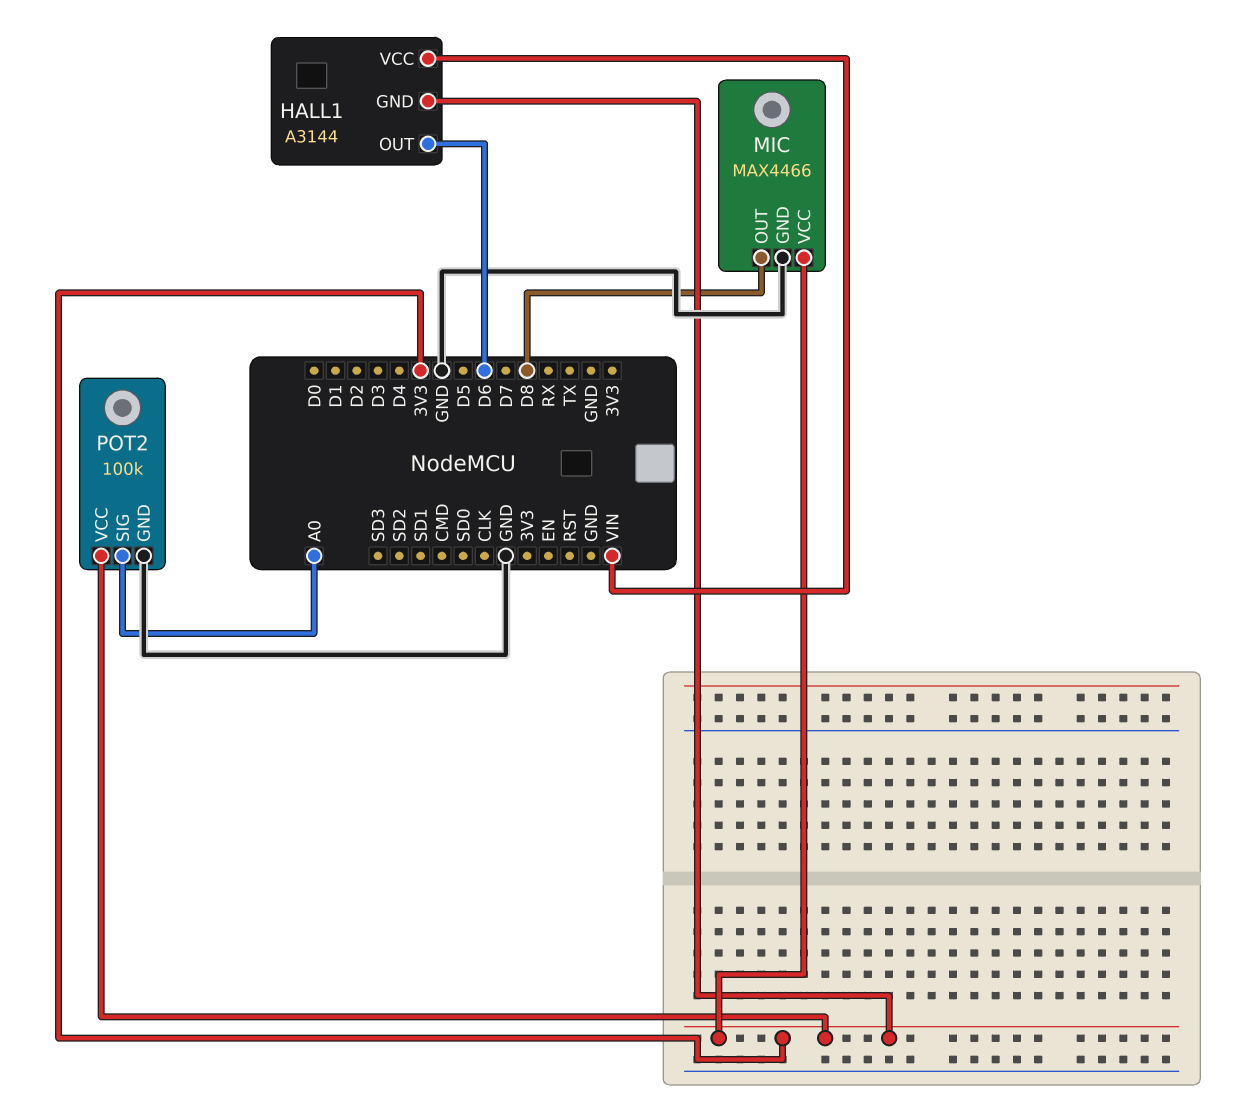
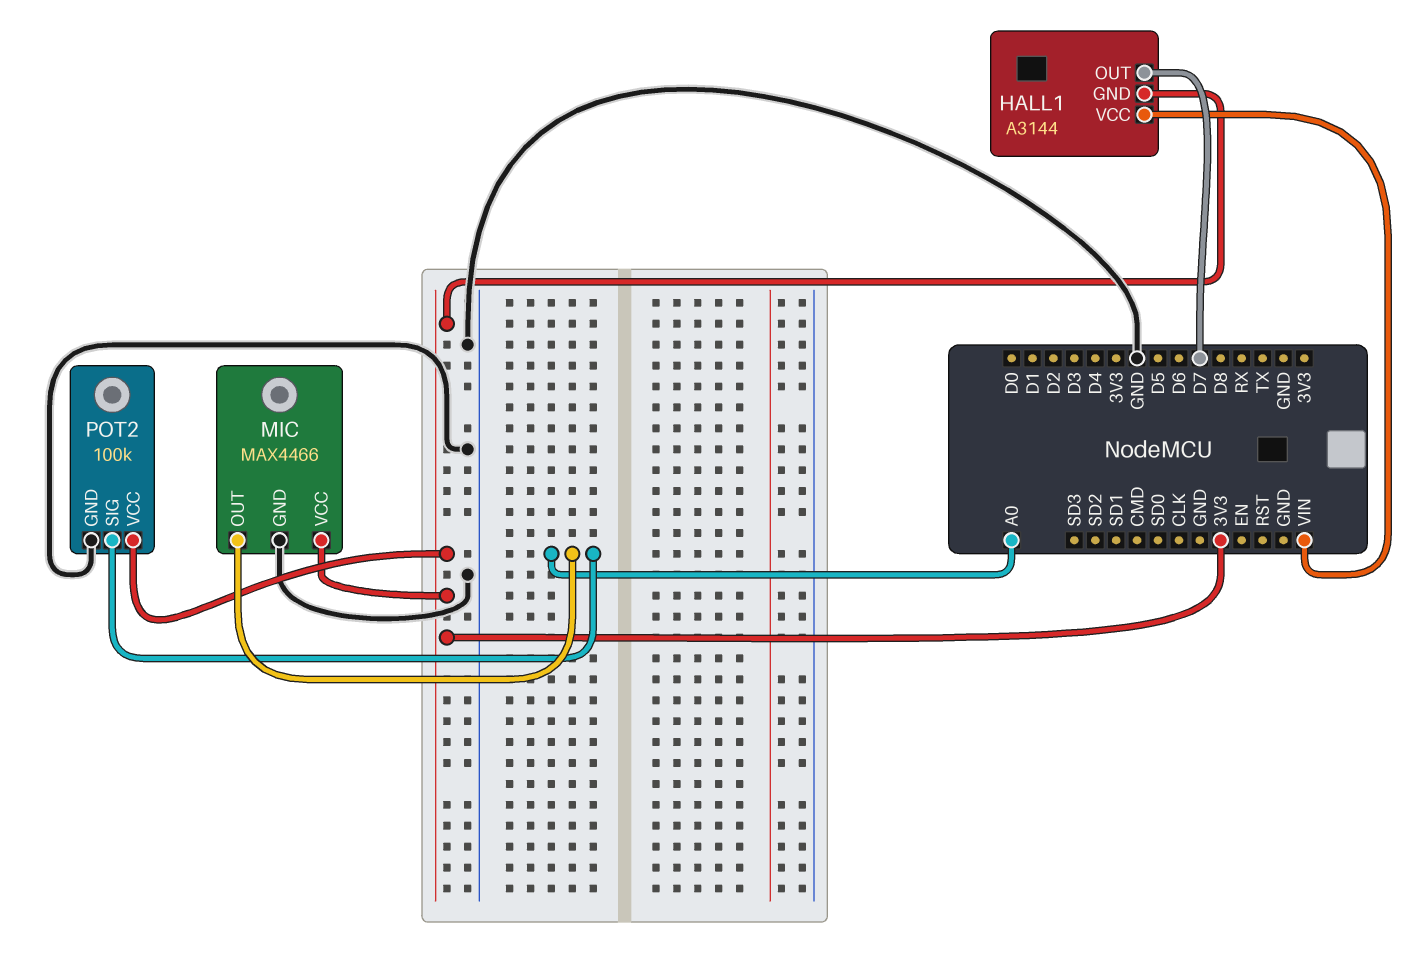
HALL1 pin OUT: D6 -> D7
MIC pin OUT: D8 -> A0

